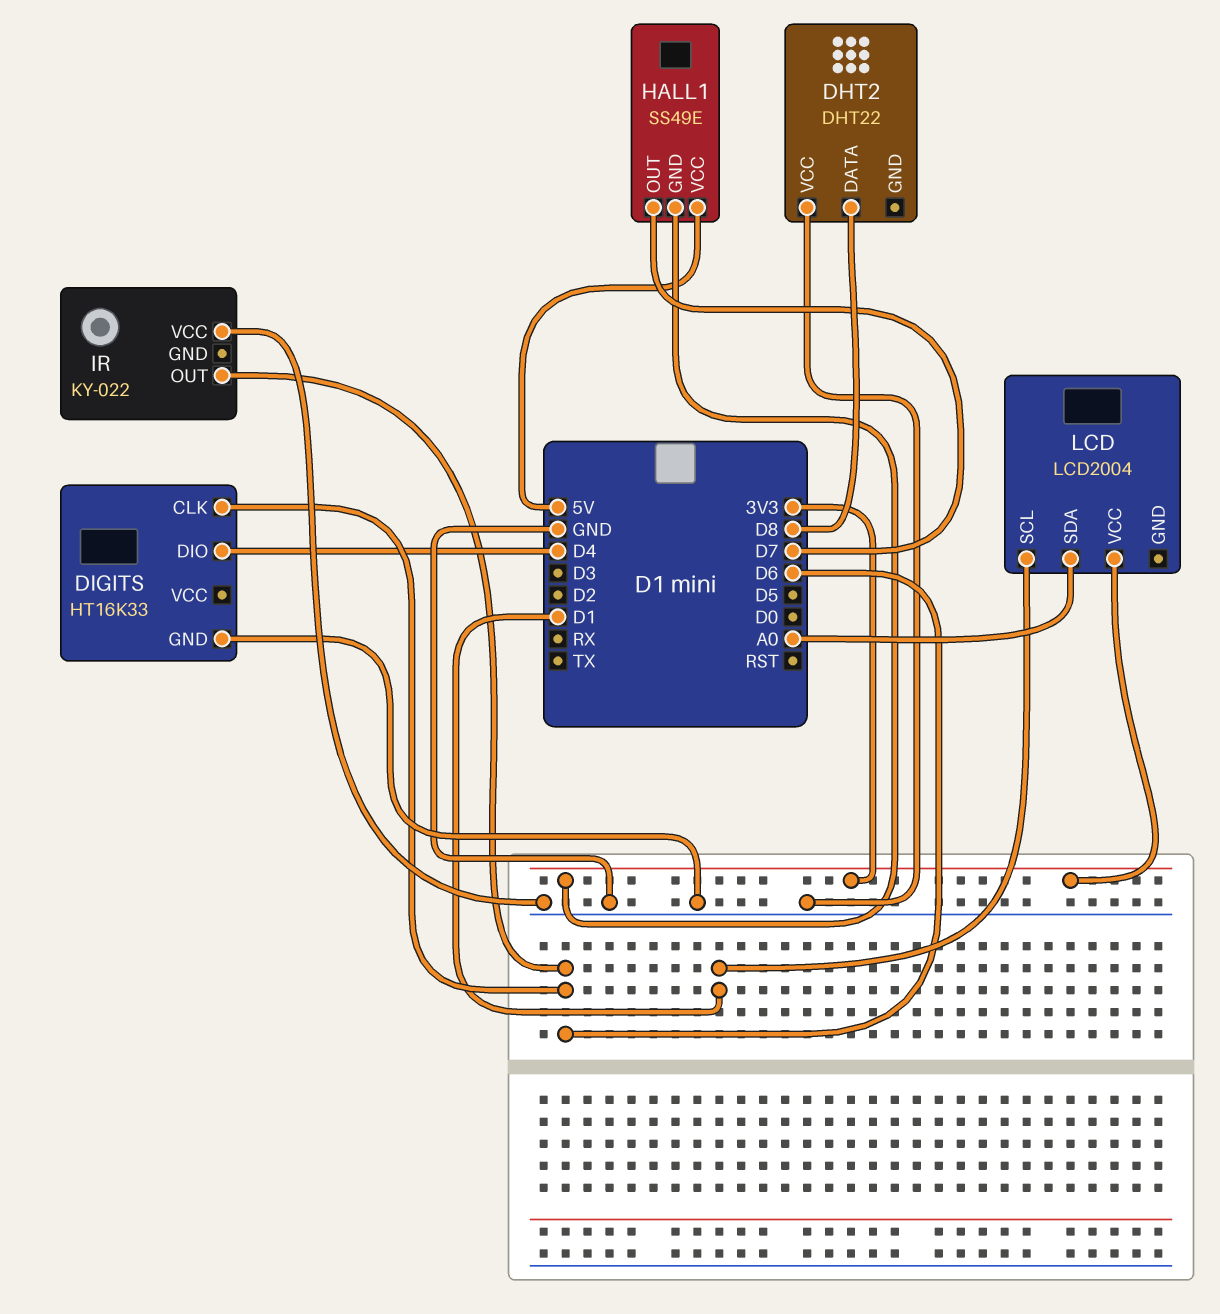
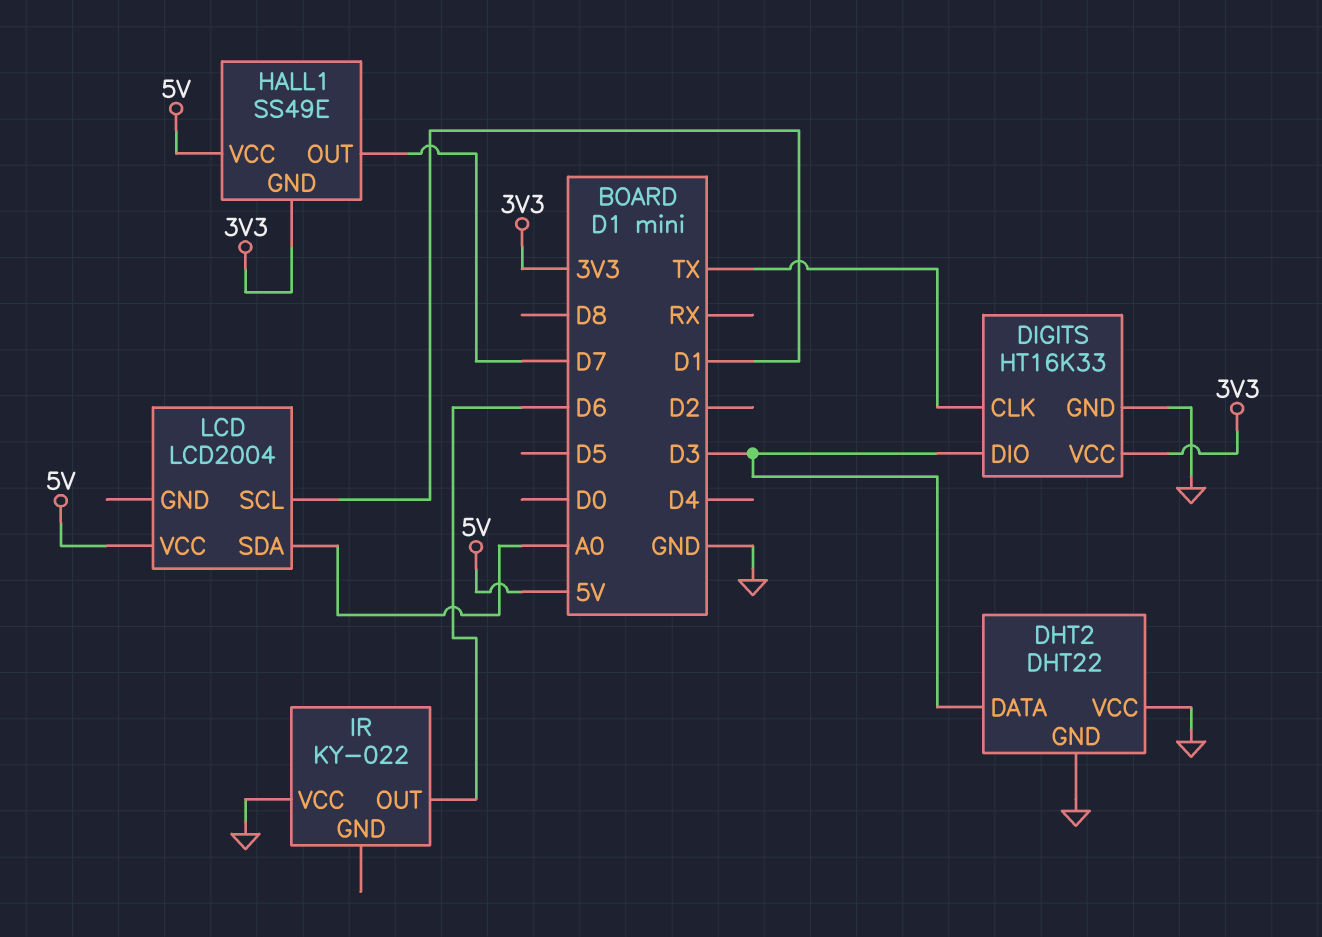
DHT2 pin DATA: D8 -> D3
DHT2 pin GND: none -> GND
DIGITS pin CLK: D6 -> TX
DIGITS pin DIO: D4 -> D3
DIGITS pin VCC: none -> 3V3
LCD pin VCC: 3V3 -> 5V

